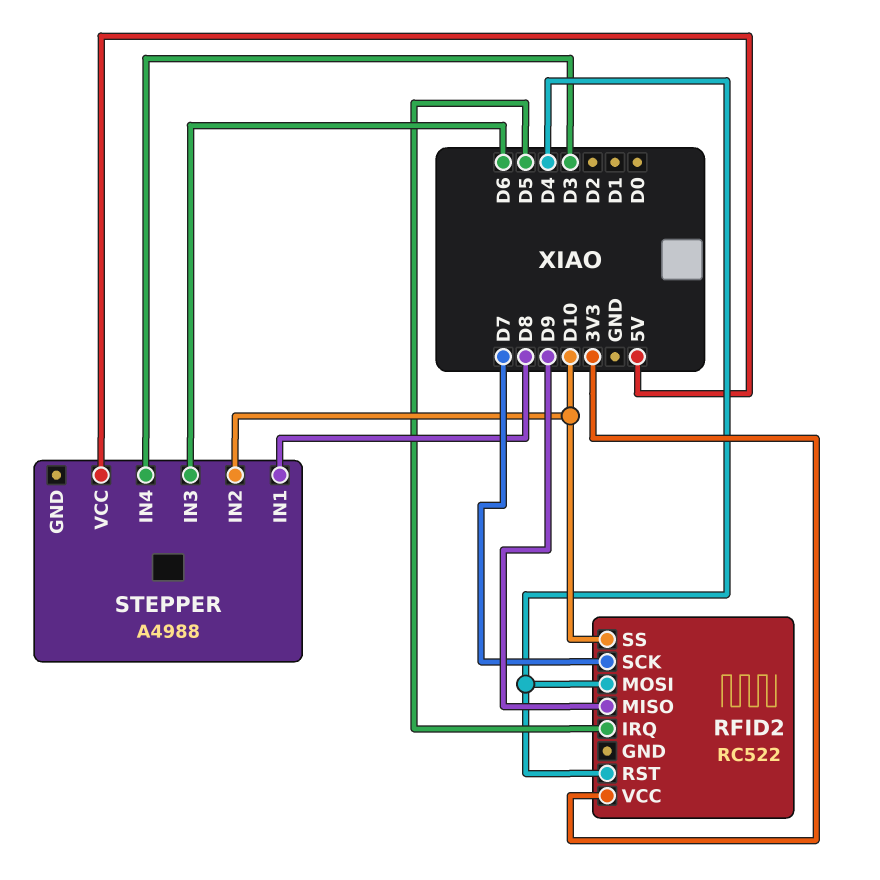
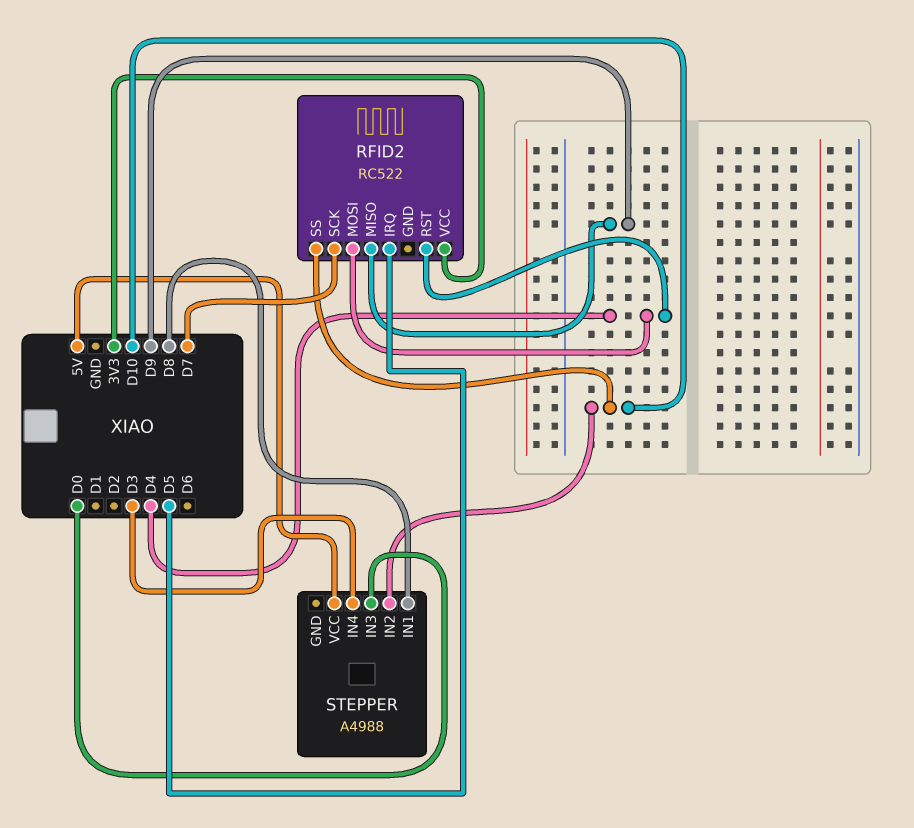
STEPPER pin IN3: D6 -> D0

